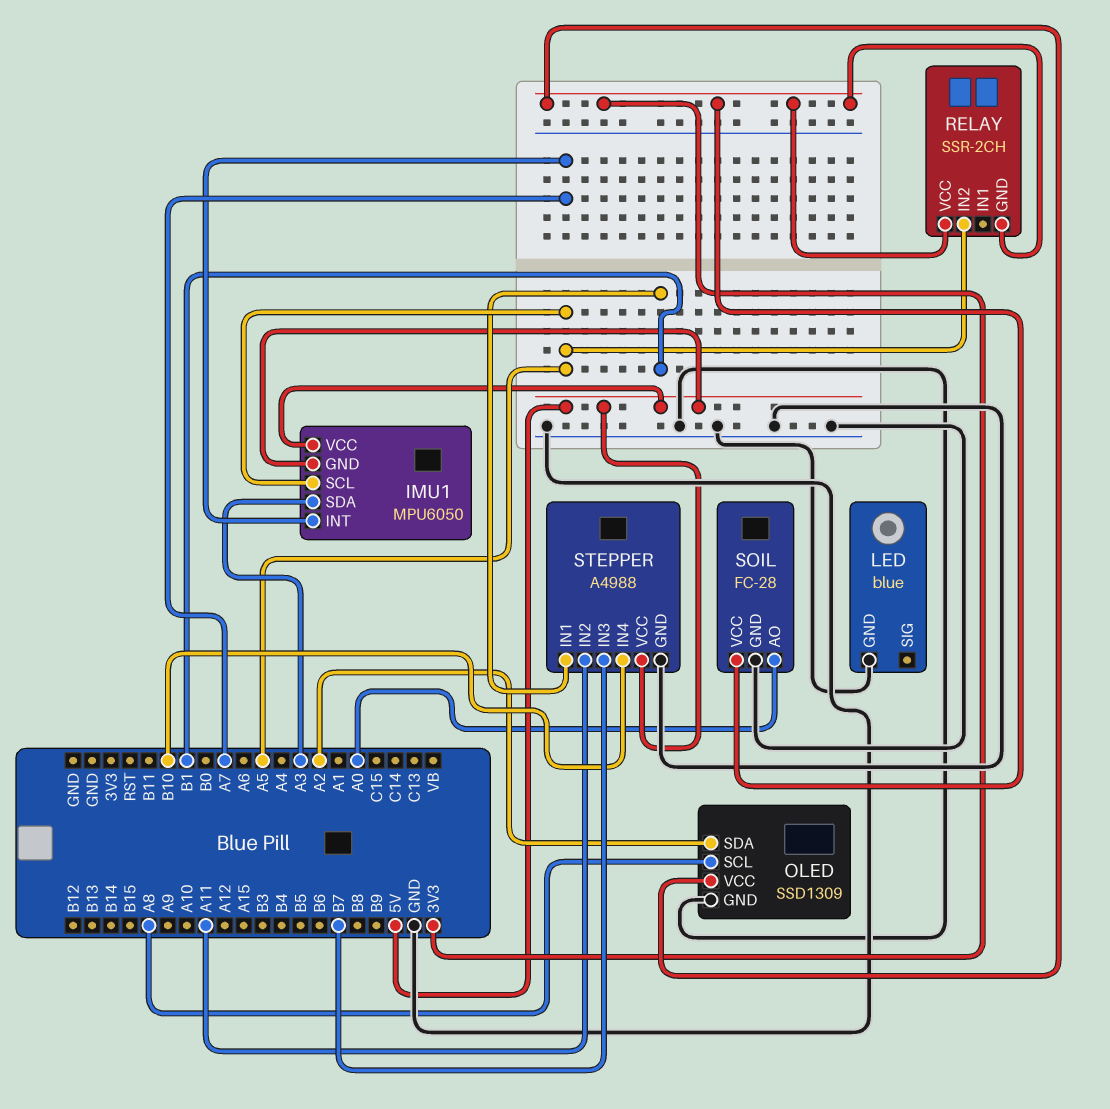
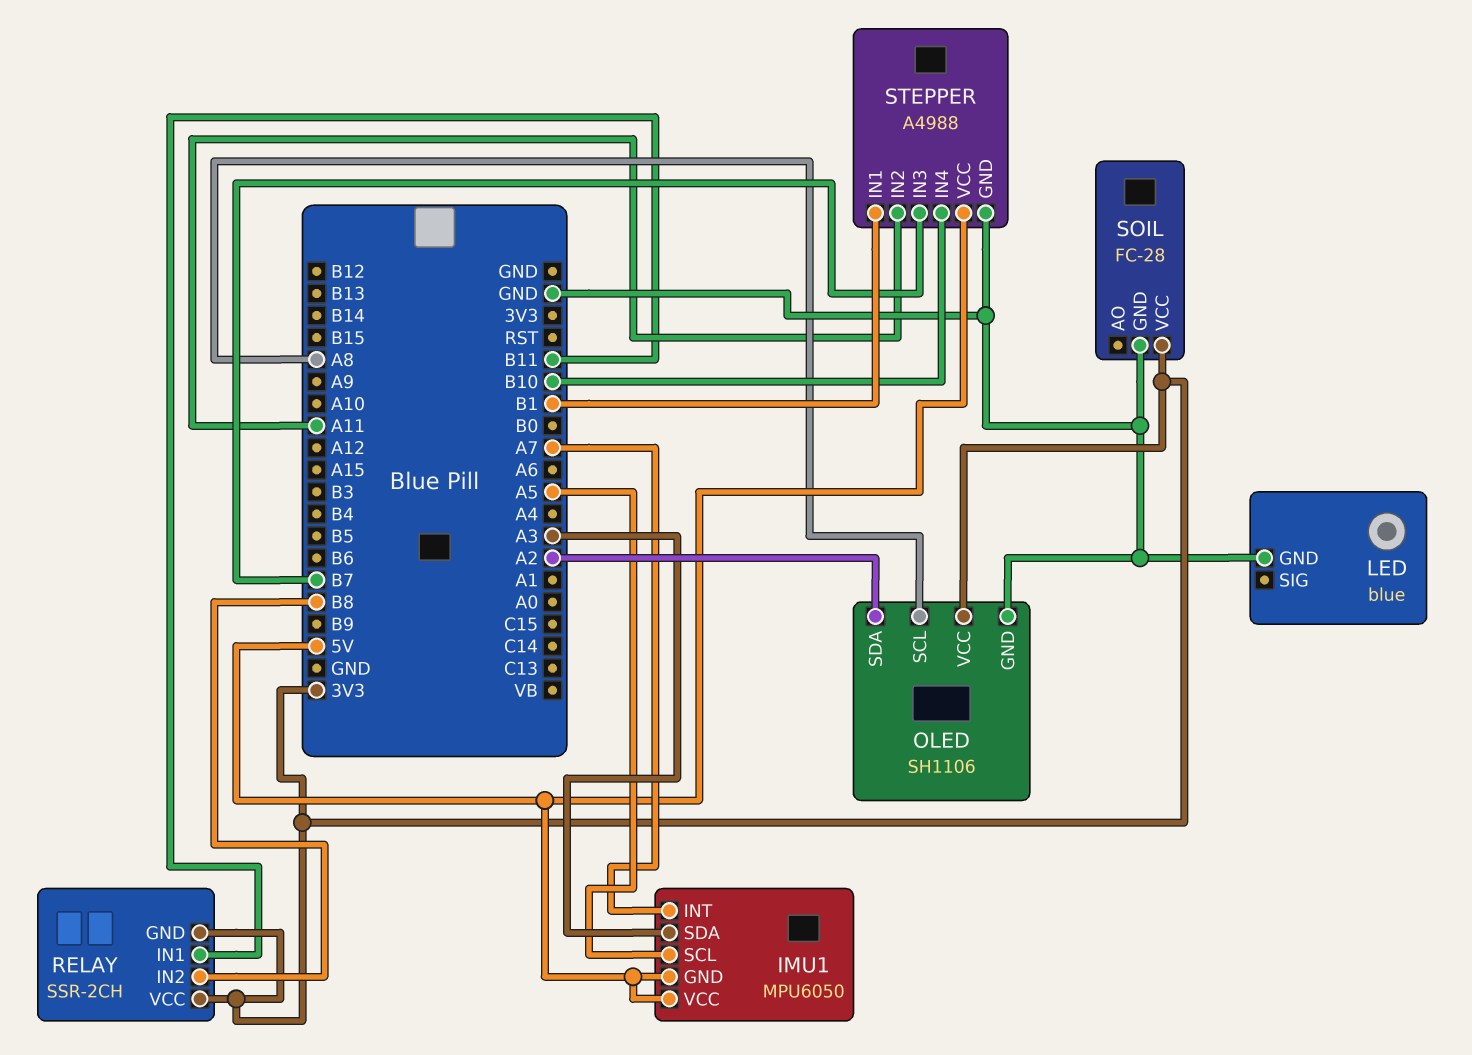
OLED: SSD1309 -> SH1106
RELAY pin IN1: none -> B11
RELAY pin IN2: A5 -> B8
SOIL pin AO: A0 -> none

